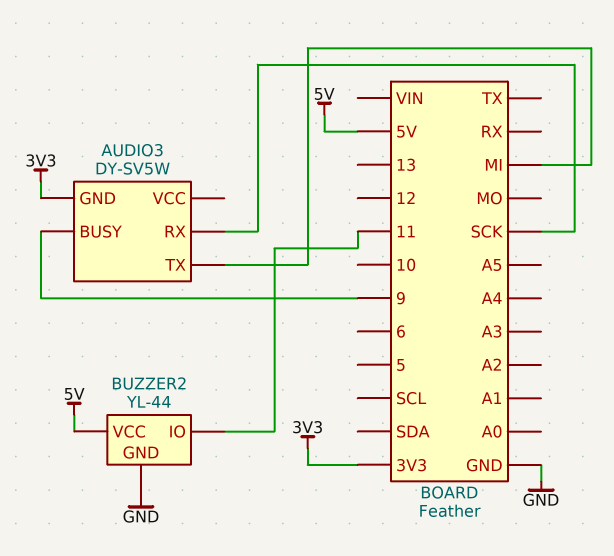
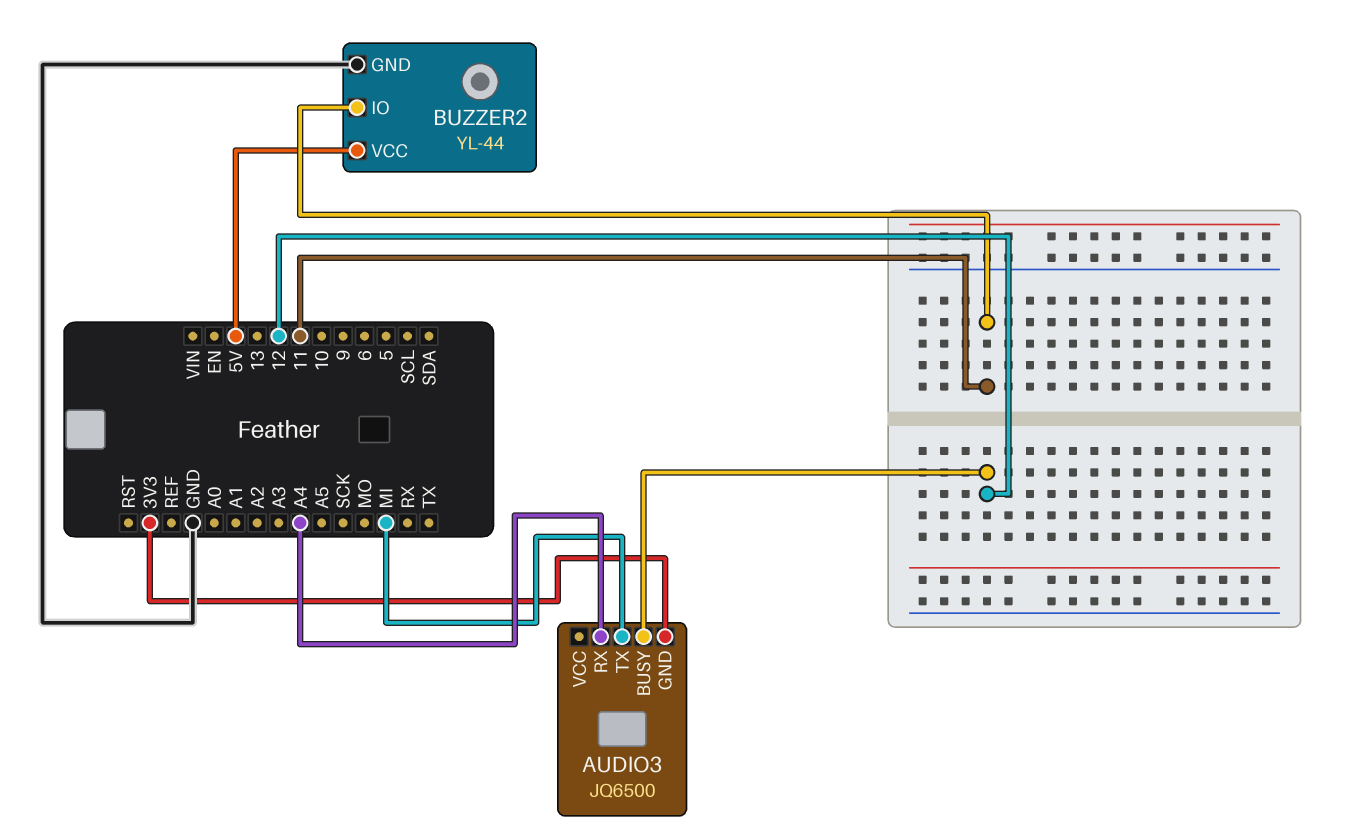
AUDIO3: DY-SV5W -> JQ6500
AUDIO3 pin BUSY: 9 -> 12
AUDIO3 pin RX: SCK -> A4

